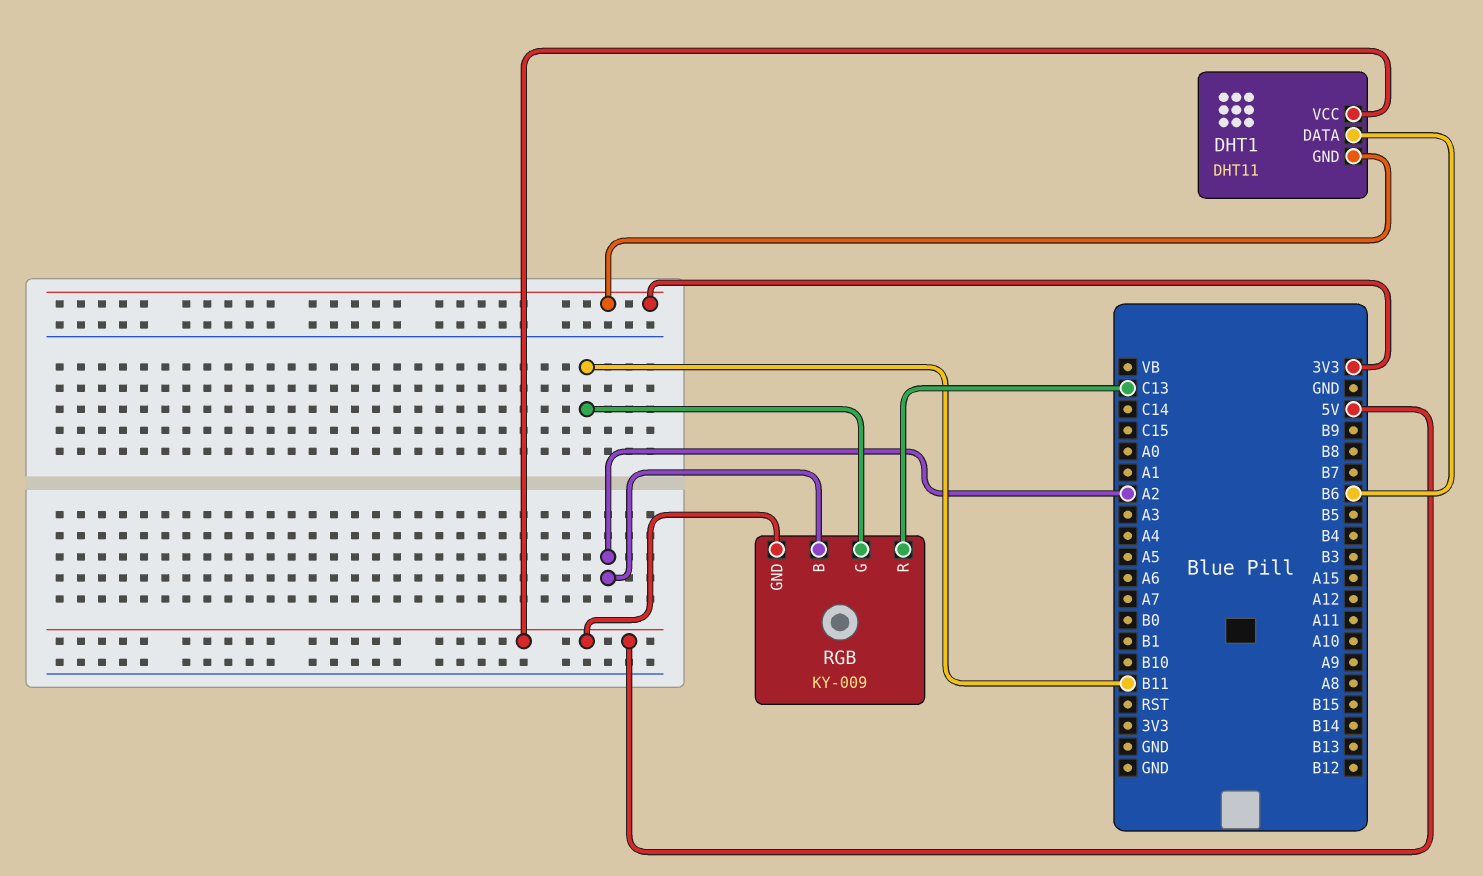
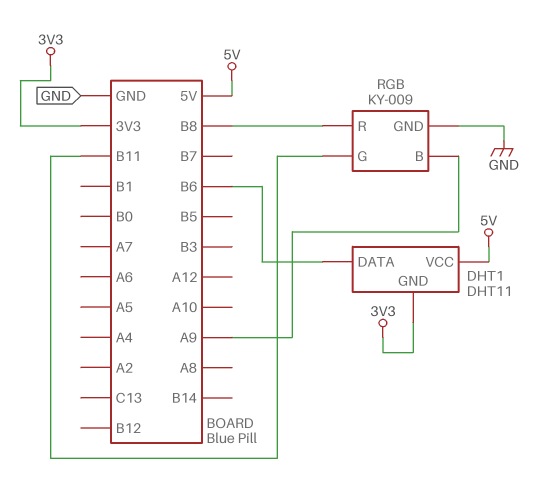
RGB pin B: A2 -> A9
RGB pin GND: 5V -> GND
RGB pin R: C13 -> B8

